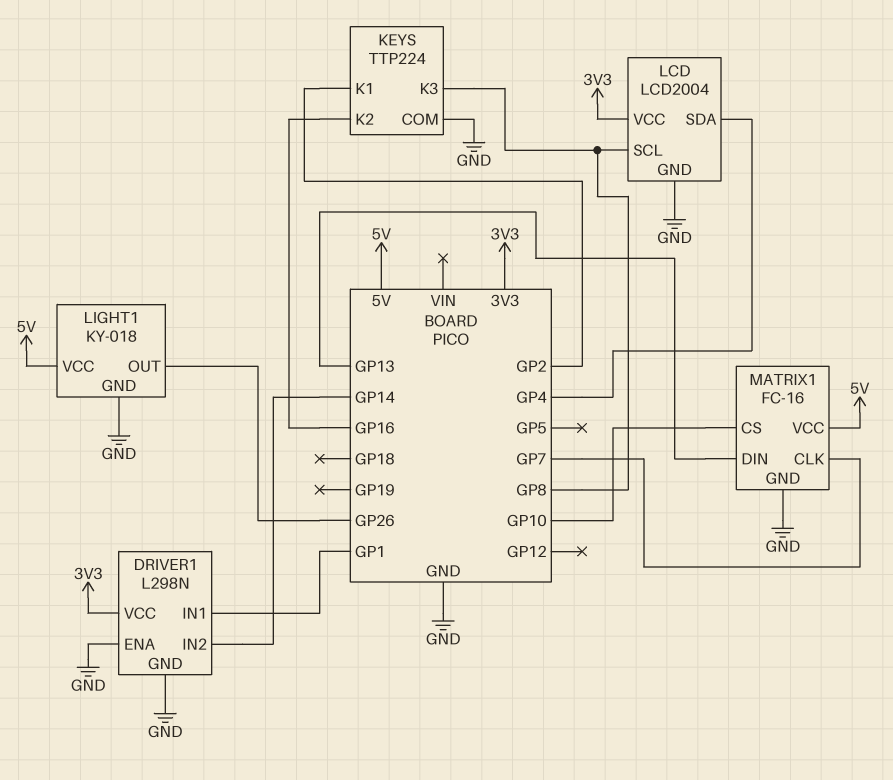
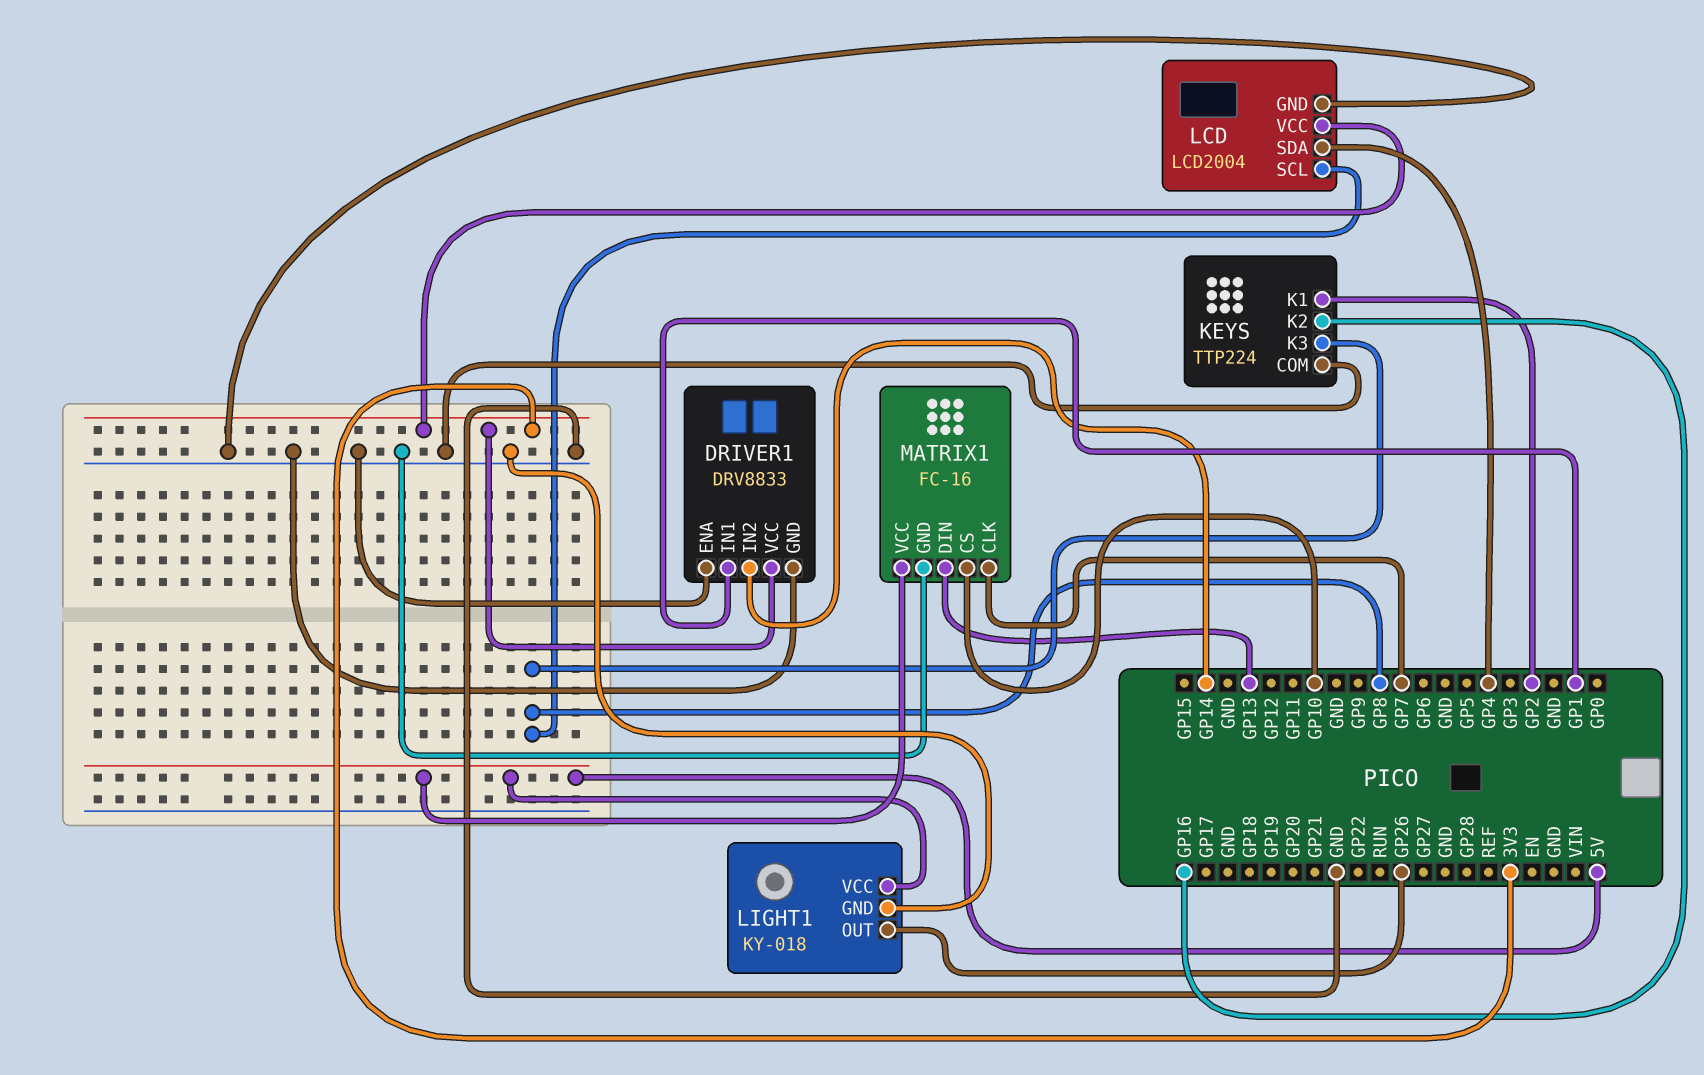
DRIVER1: L298N -> DRV8833

